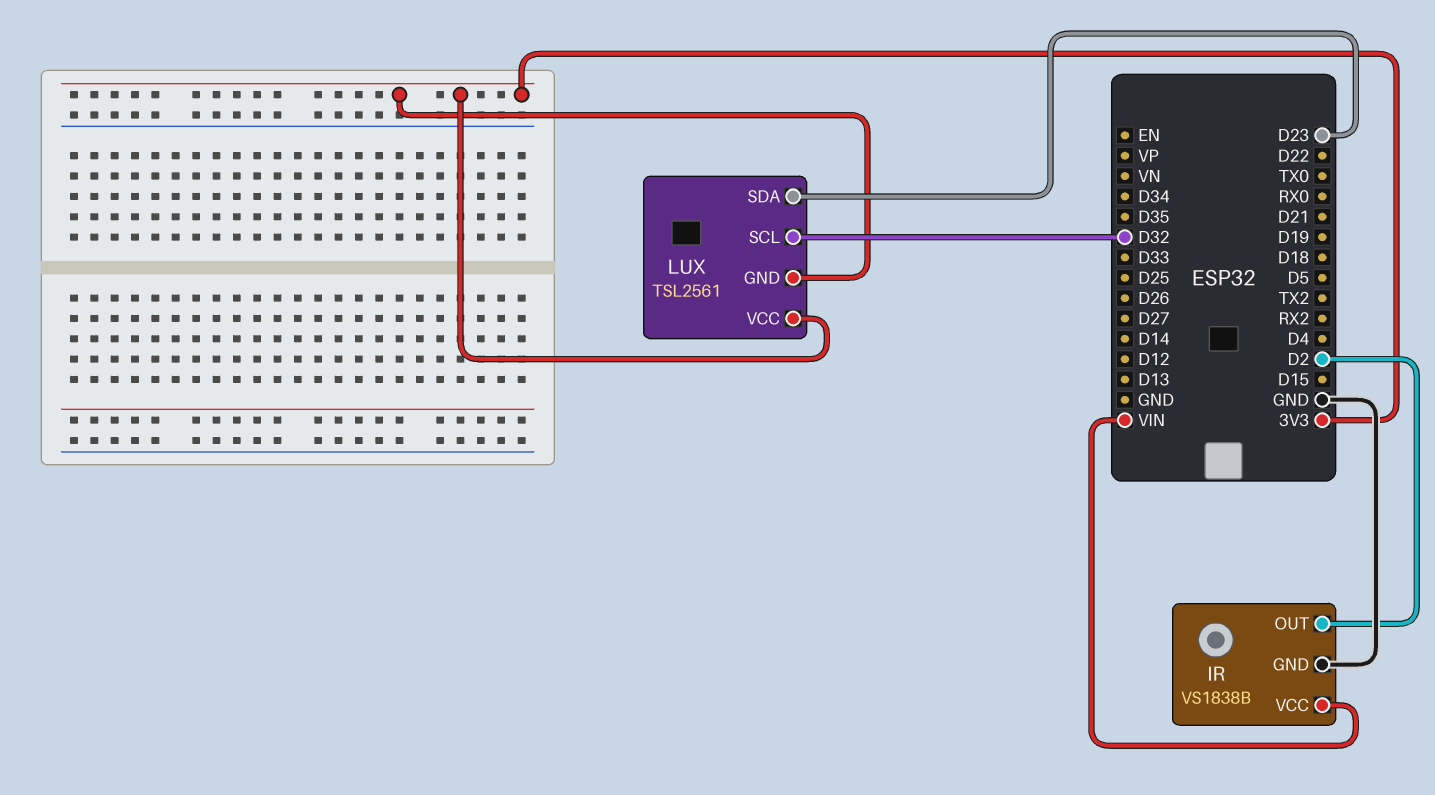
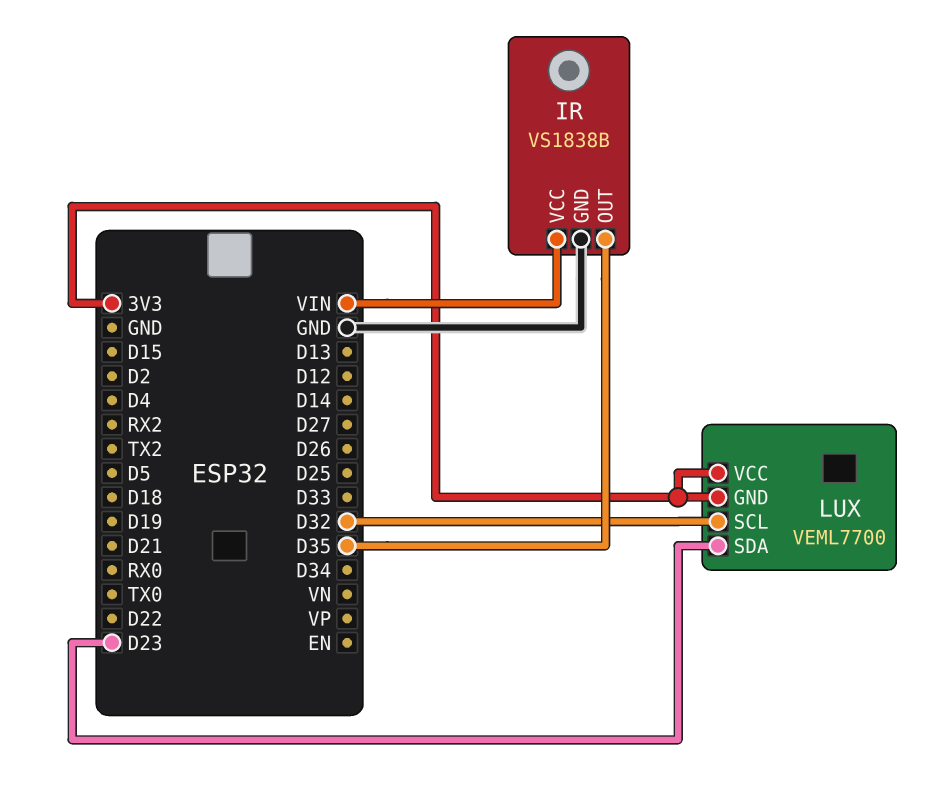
IR pin OUT: D2 -> D35
LUX: TSL2561 -> VEML7700

